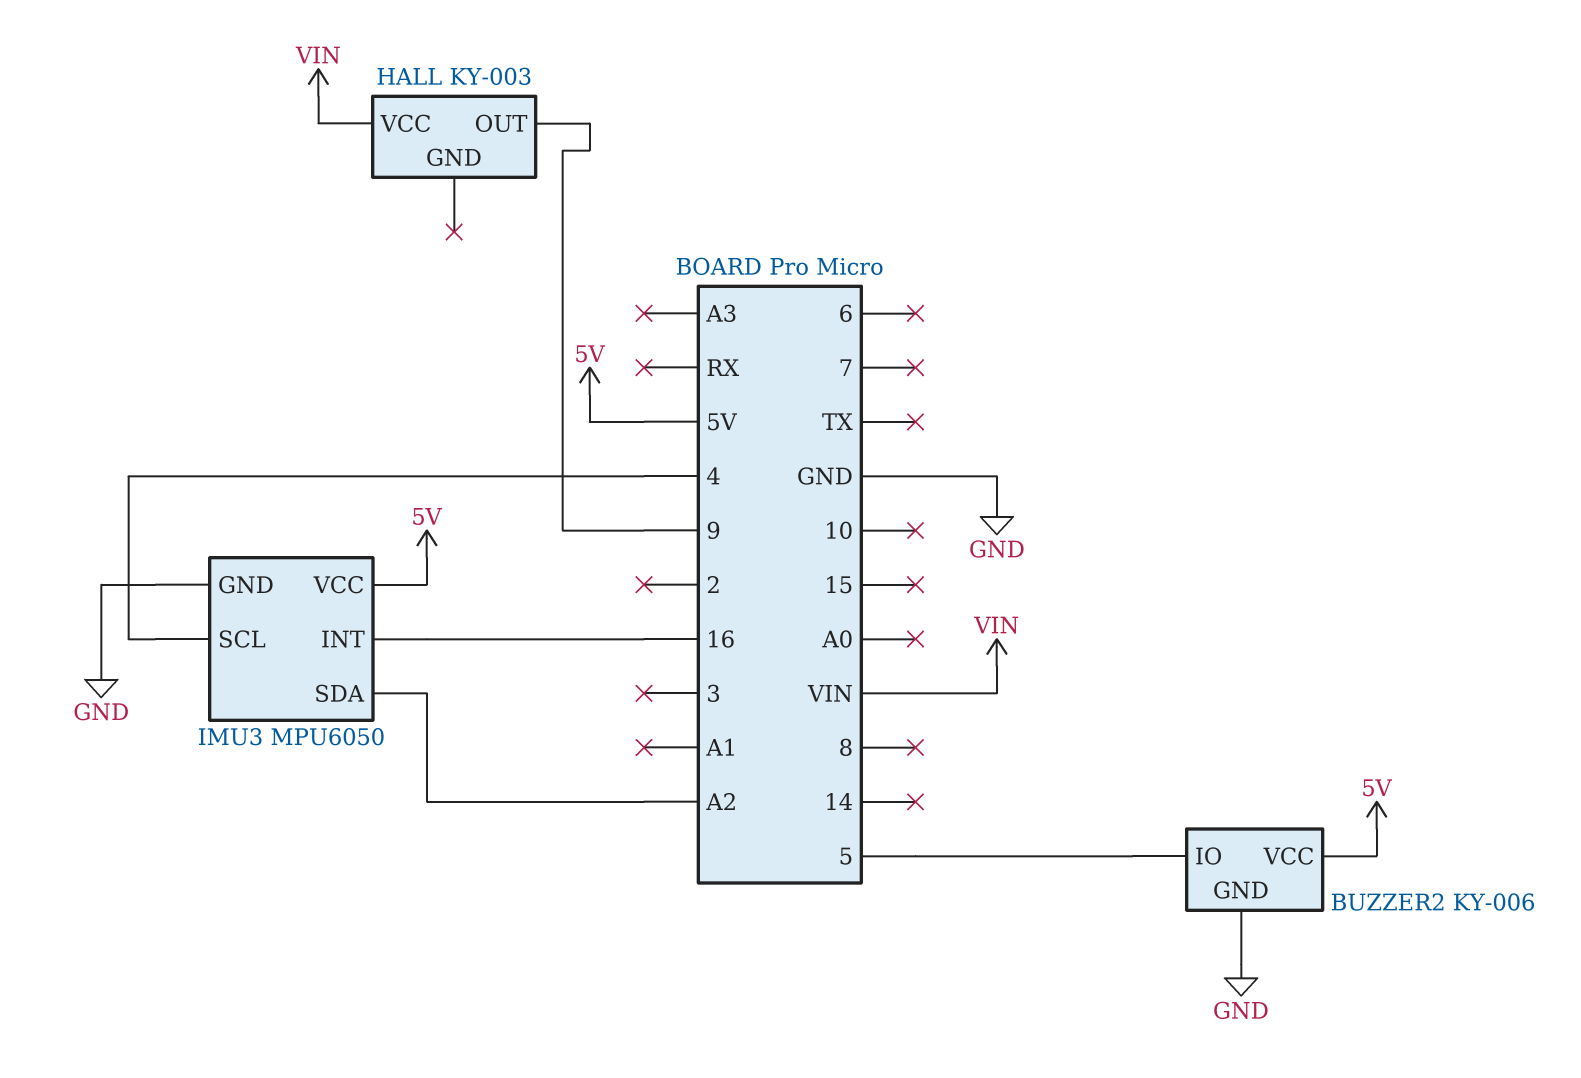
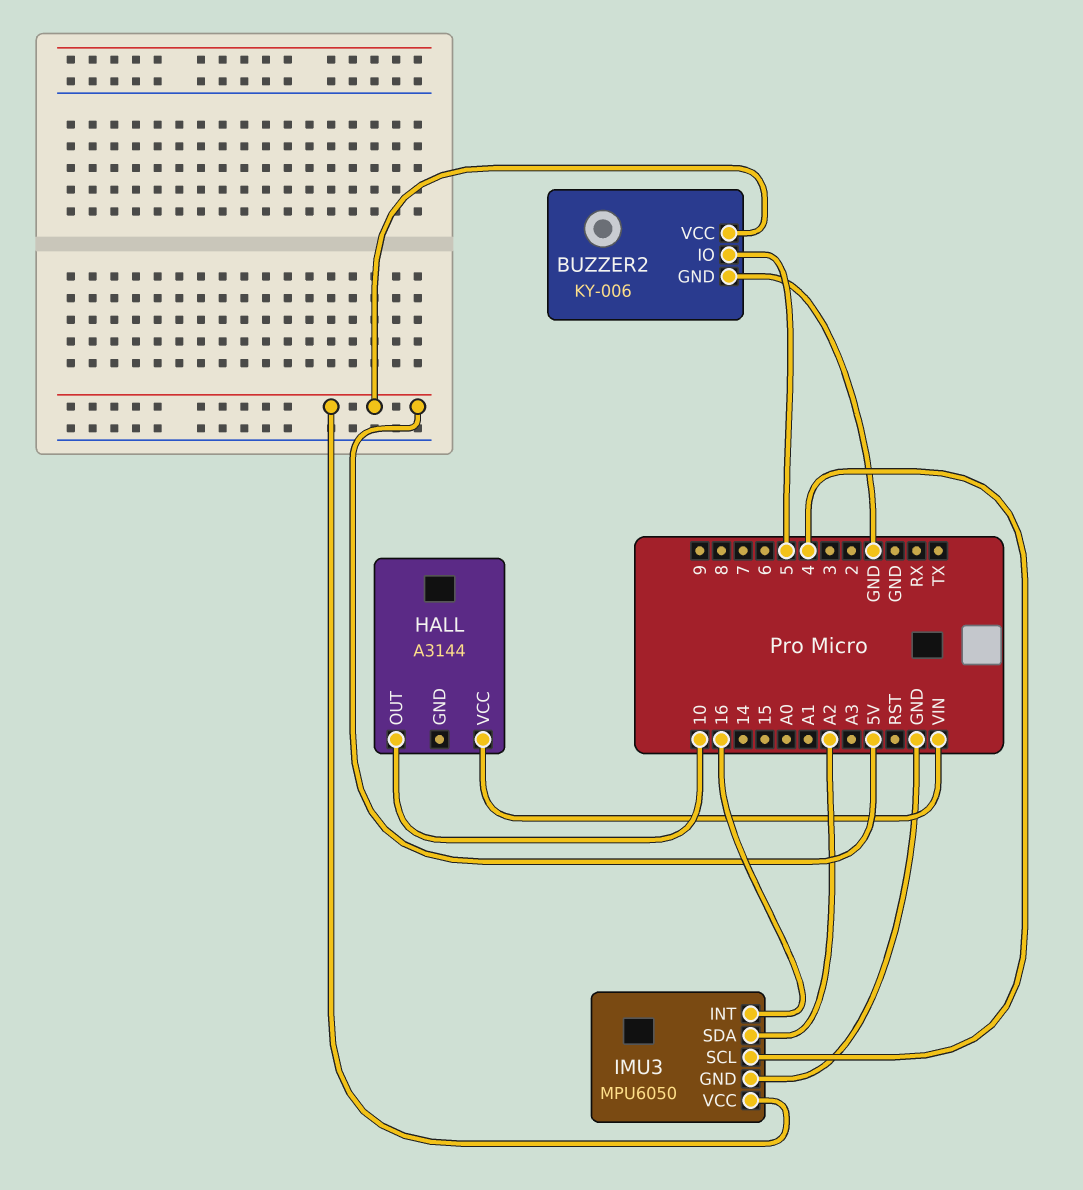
HALL: KY-003 -> A3144
HALL pin OUT: 9 -> 10

